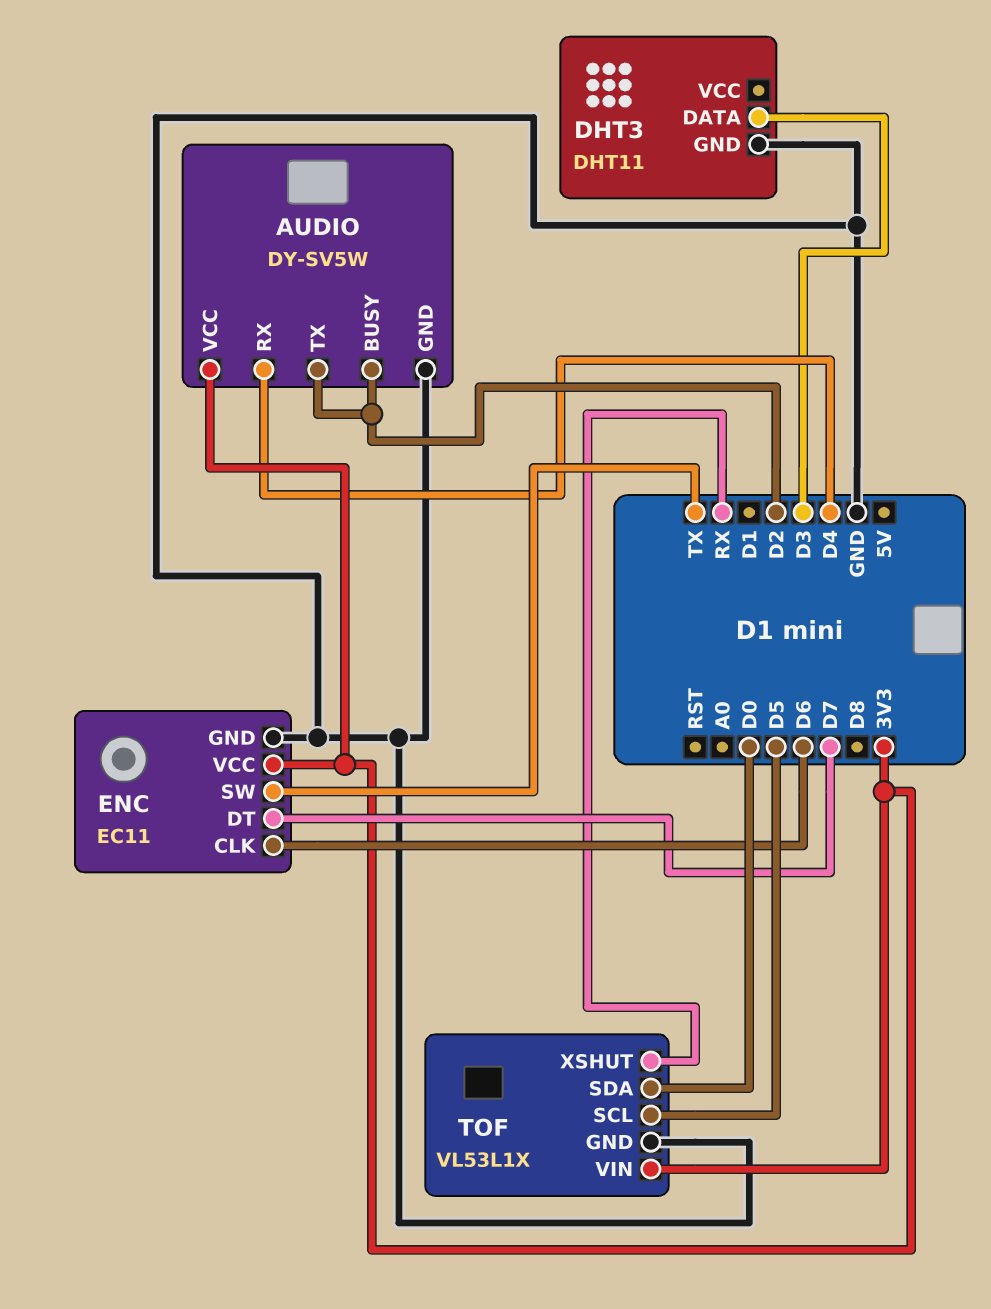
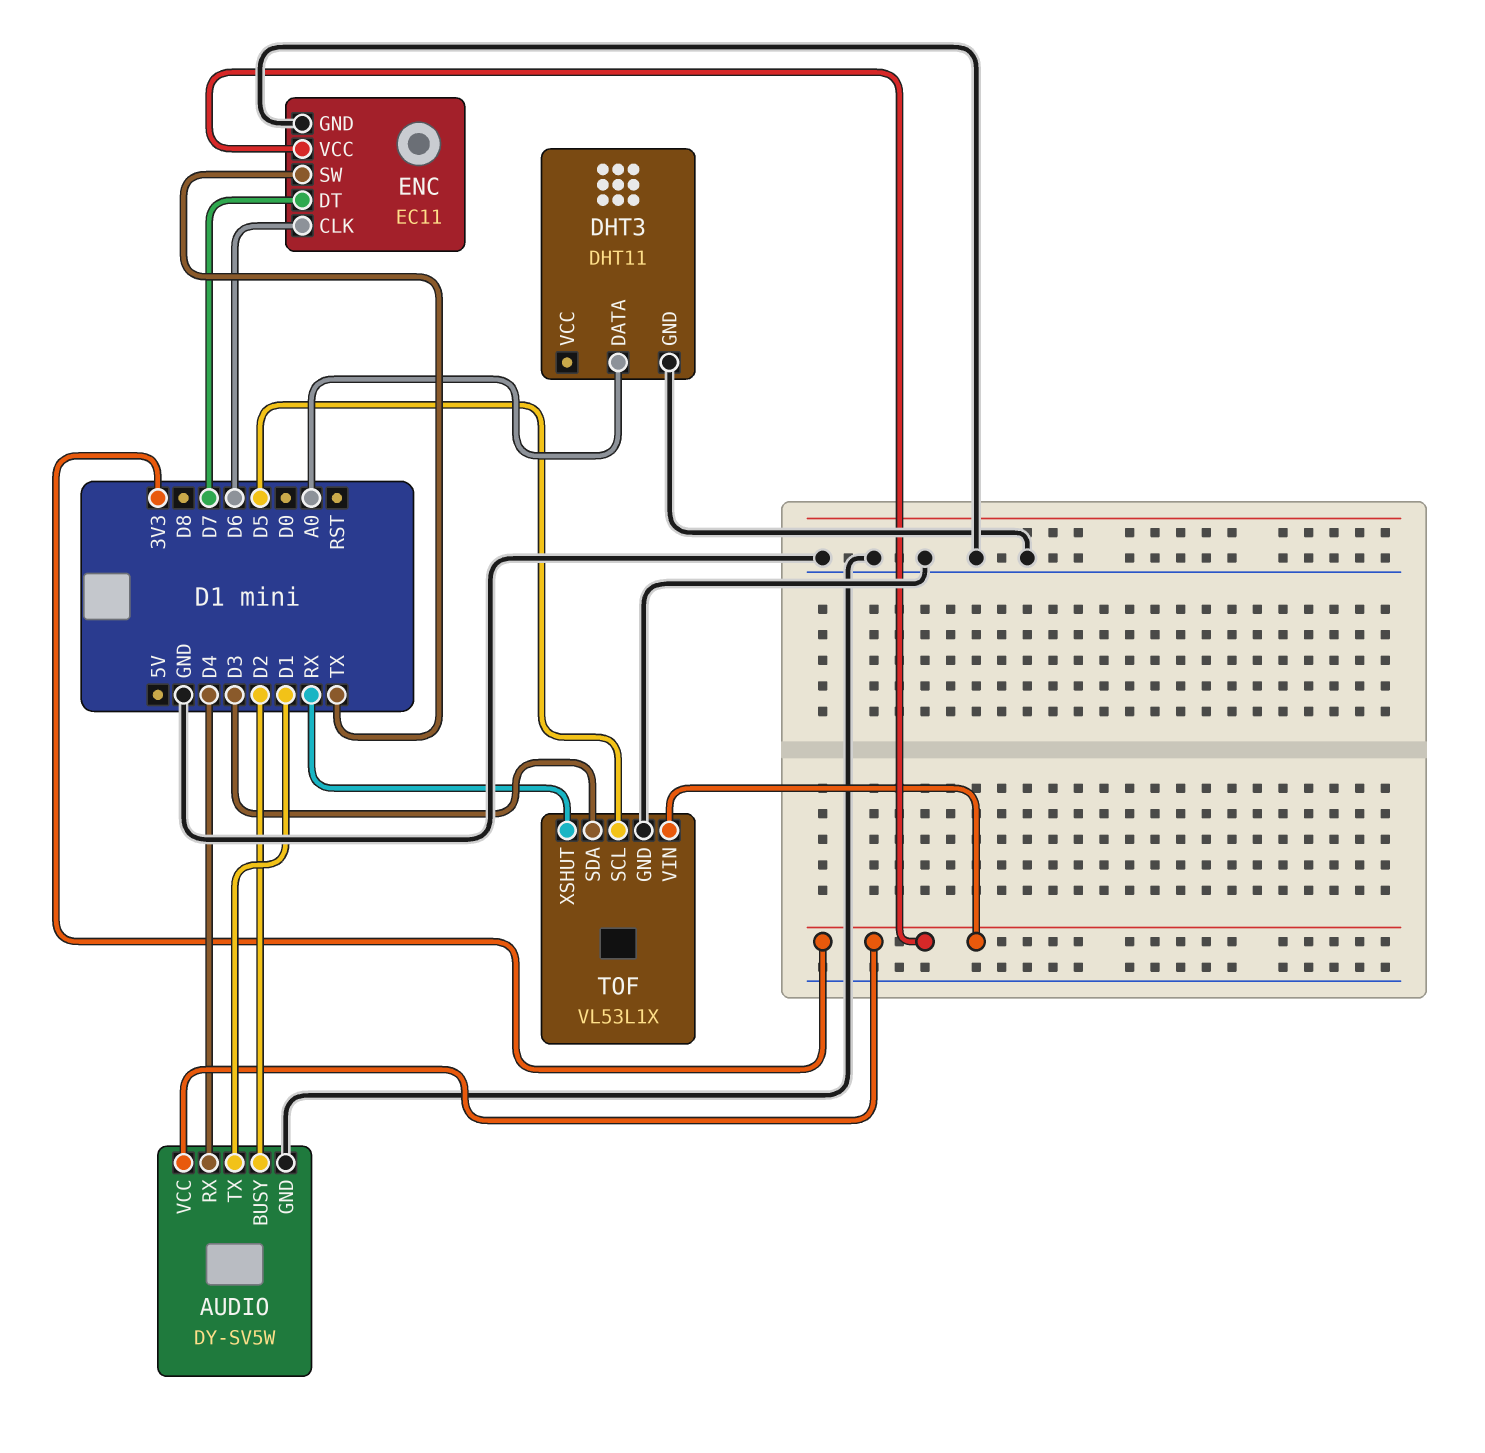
AUDIO pin TX: D2 -> D1
DHT3 pin DATA: D3 -> A0
TOF pin SDA: D0 -> D3

